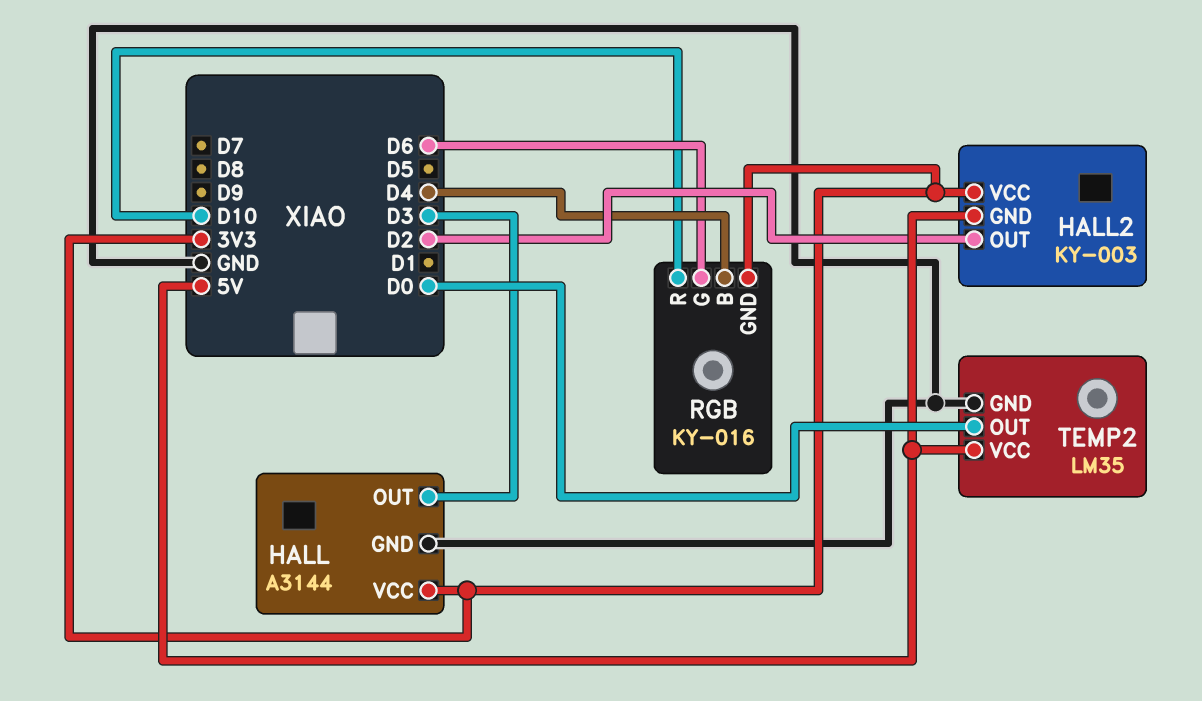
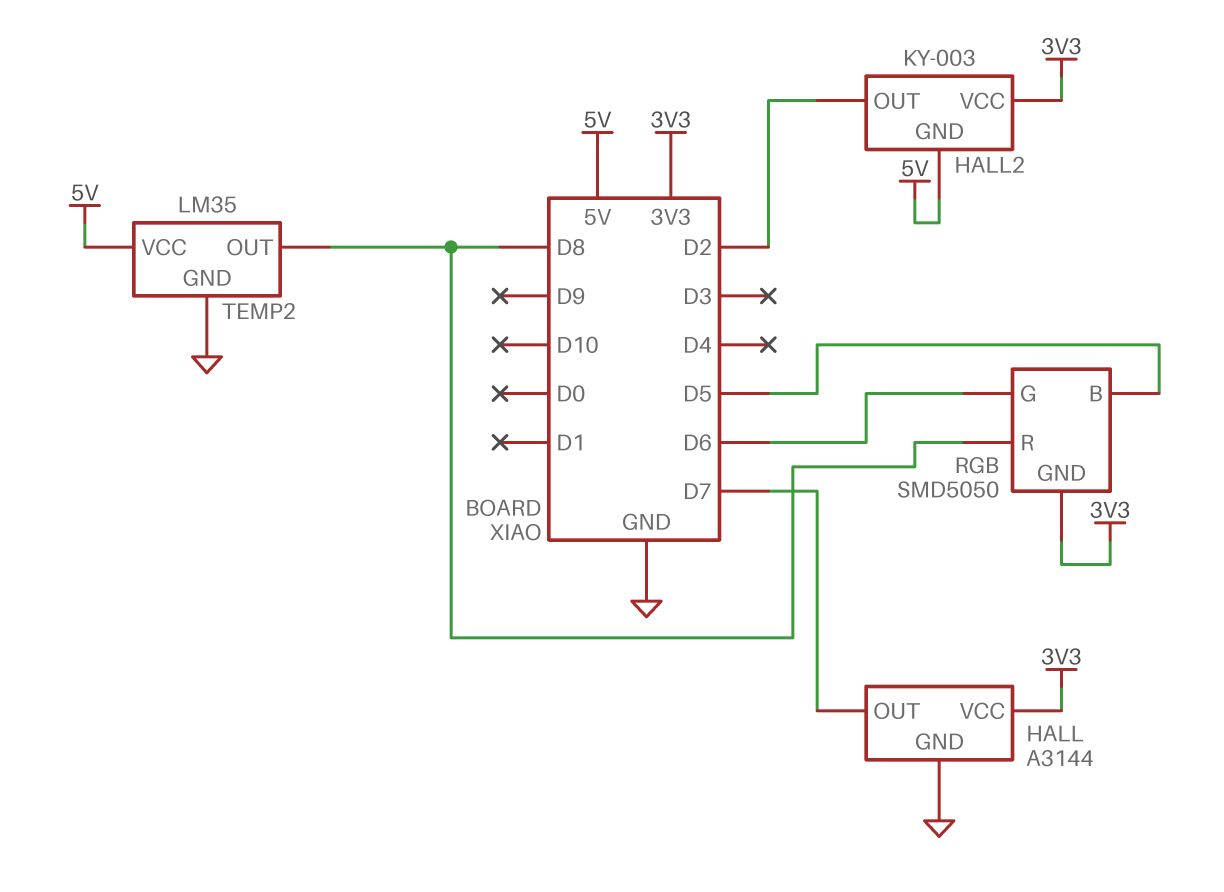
HALL pin OUT: D3 -> D7
RGB: KY-016 -> SMD5050
RGB pin B: D4 -> D5
RGB pin R: D10 -> D8
TEMP2 pin OUT: D0 -> D8

